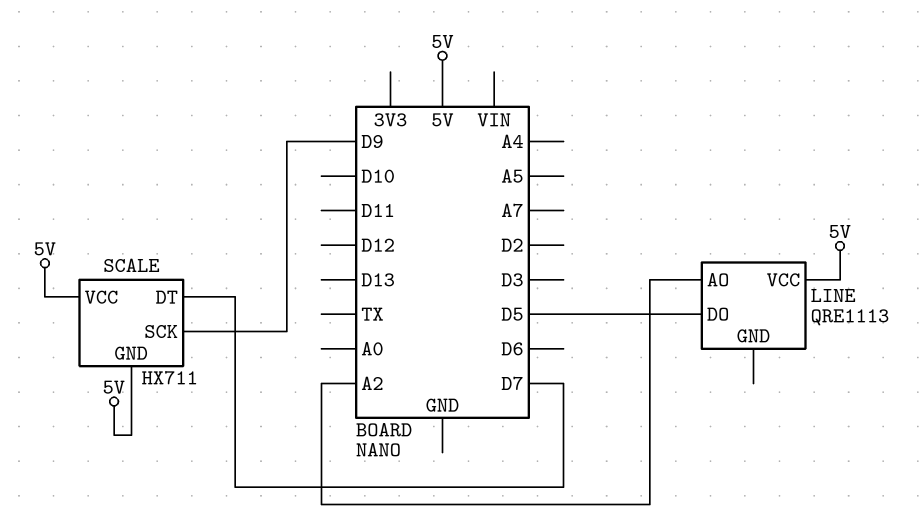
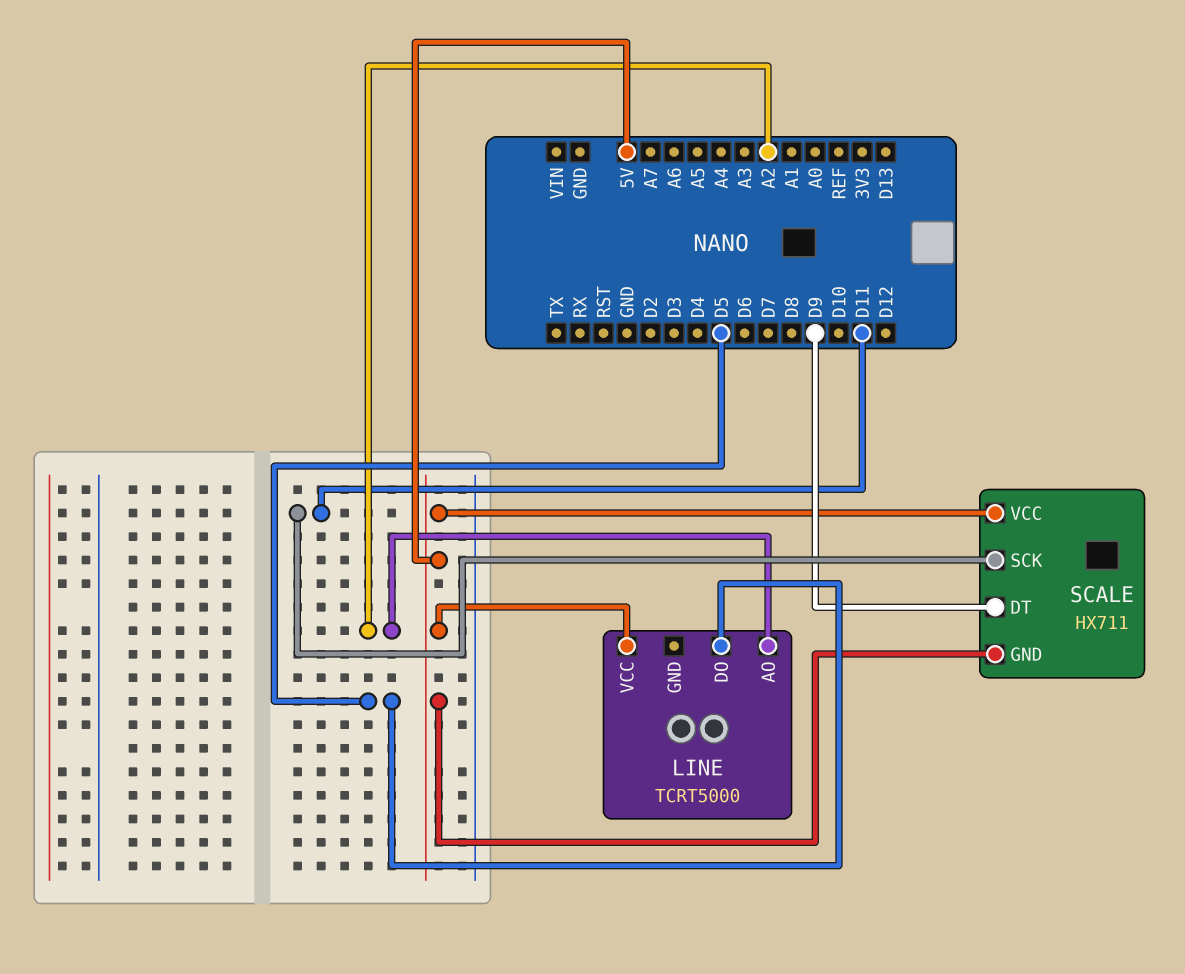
LINE: QRE1113 -> TCRT5000
SCALE pin DT: D7 -> D9
SCALE pin SCK: D9 -> D11

